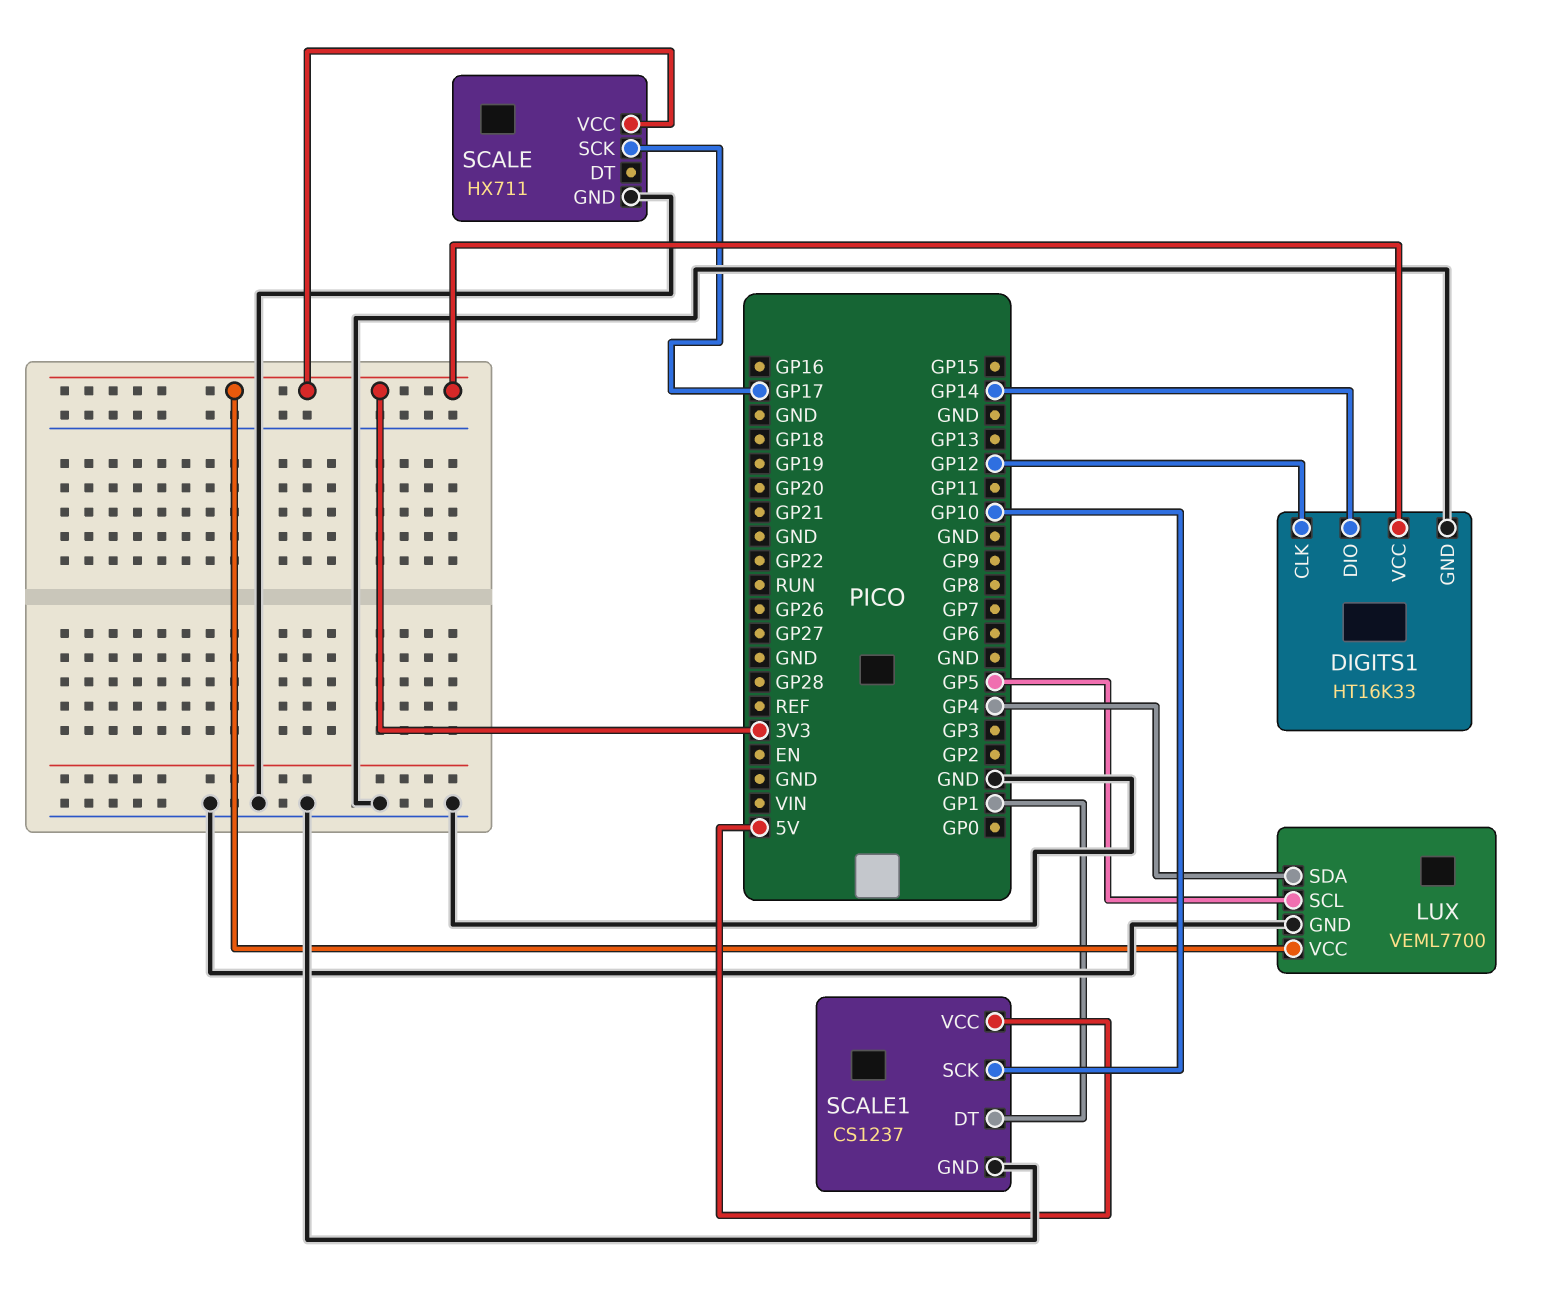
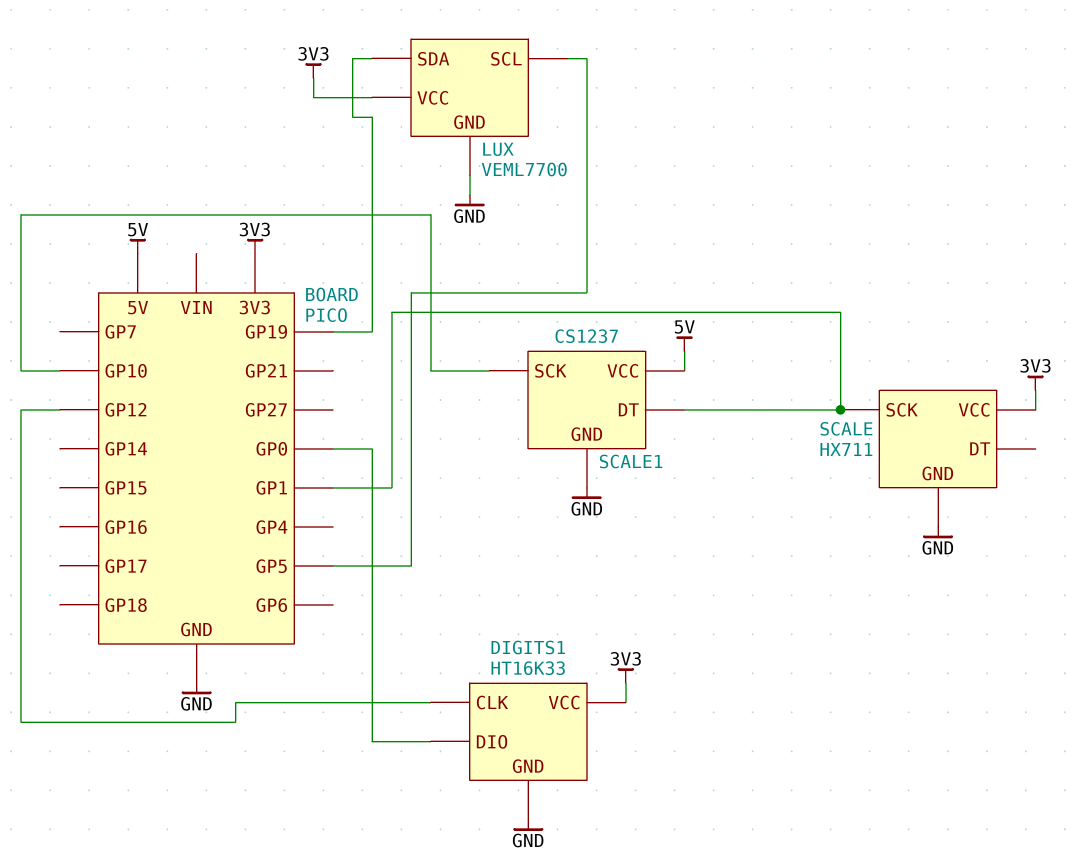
DIGITS1 pin DIO: GP14 -> GP0
LUX pin SDA: GP4 -> GP19
SCALE pin SCK: GP17 -> GP1

